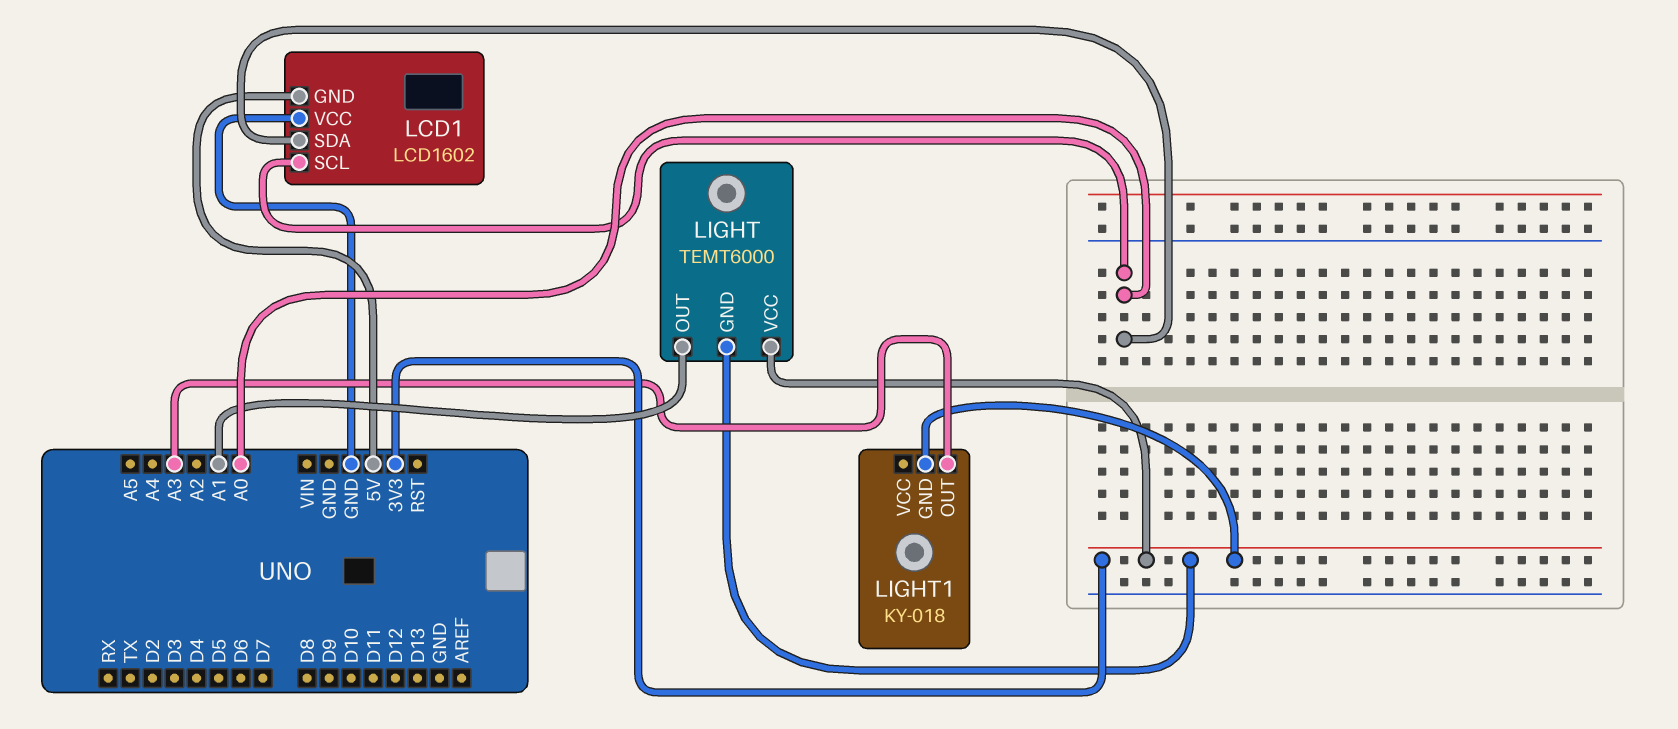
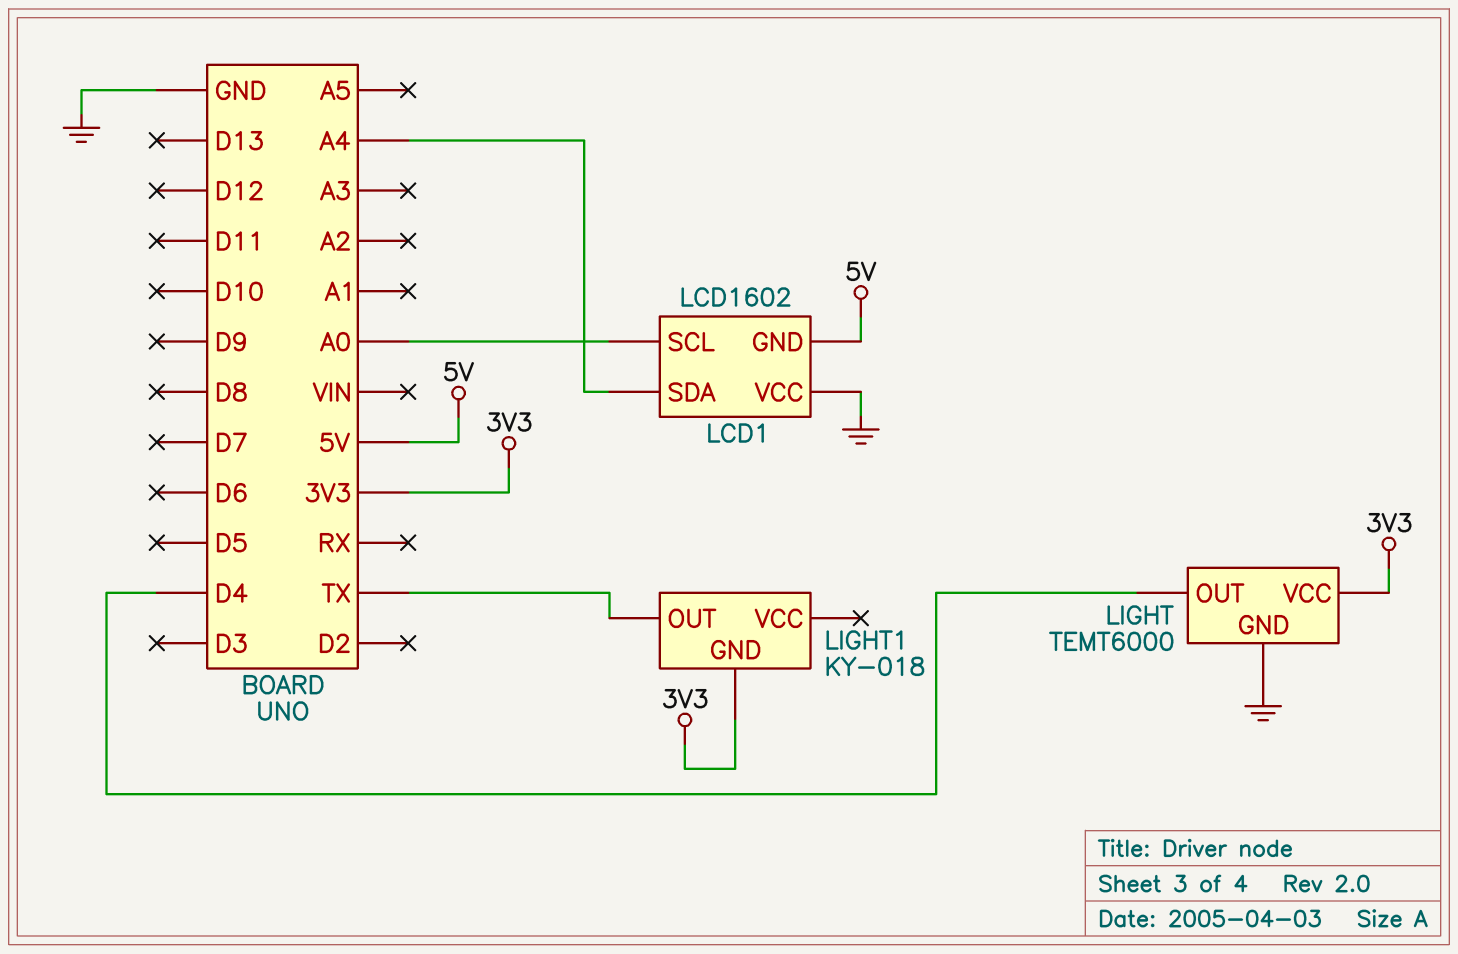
LCD1 pin SDA: A0 -> A4
LIGHT pin GND: 3V3 -> GND
LIGHT pin OUT: A1 -> D4
LIGHT1 pin OUT: A3 -> TX

